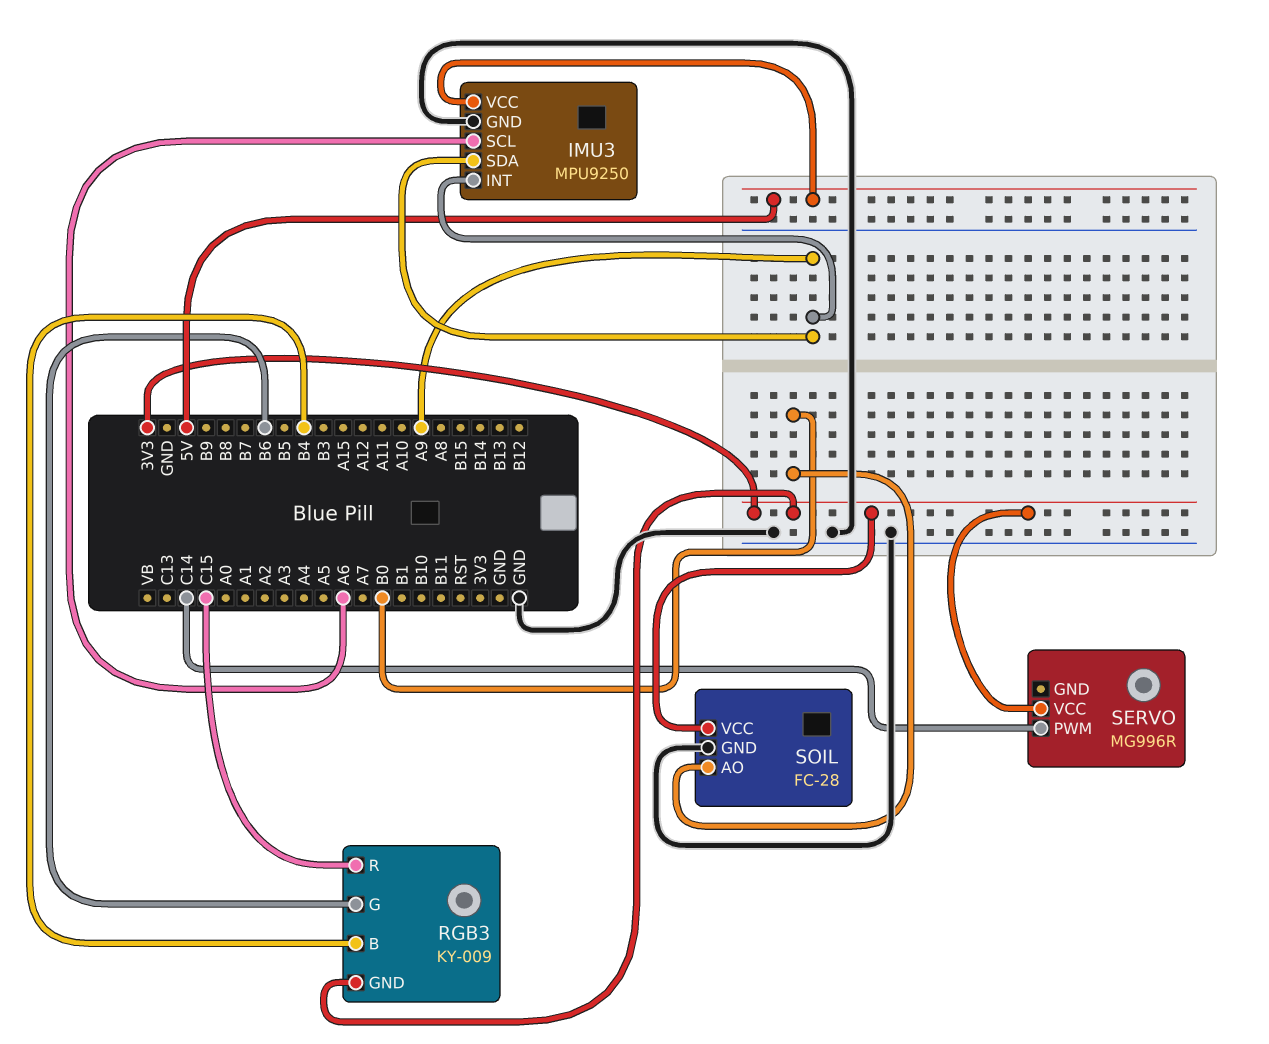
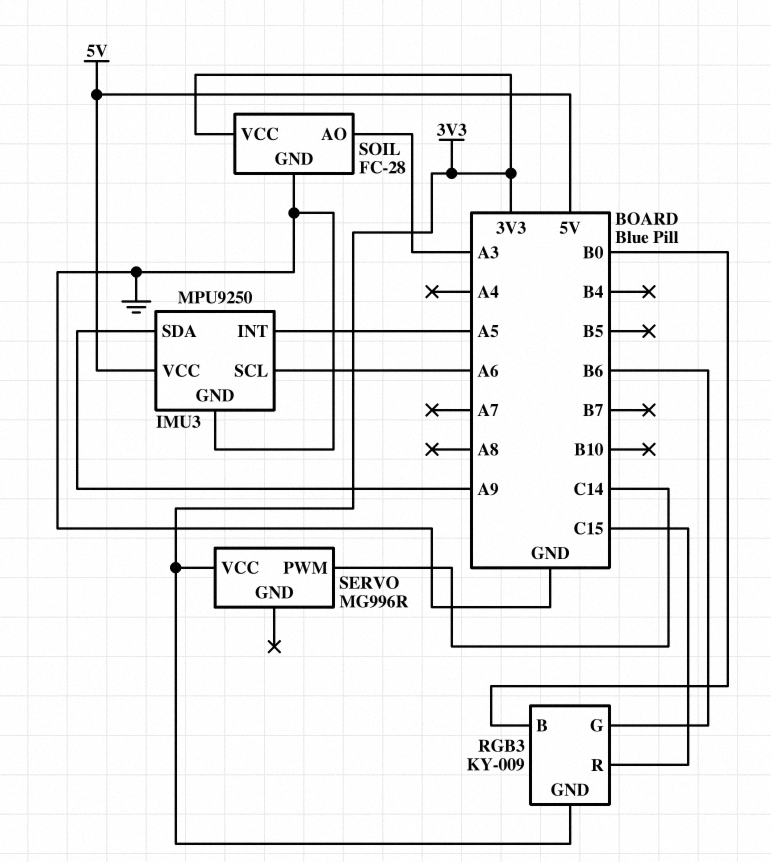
IMU3 pin INT: A9 -> A5
RGB3 pin B: B4 -> B0
SOIL pin AO: B0 -> A3

